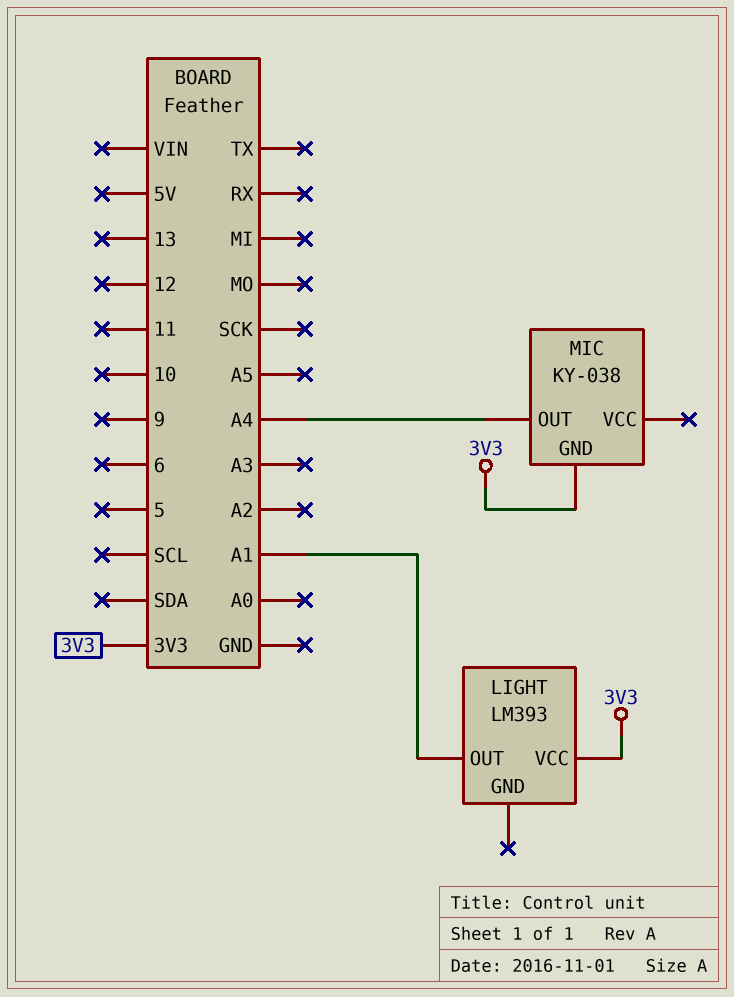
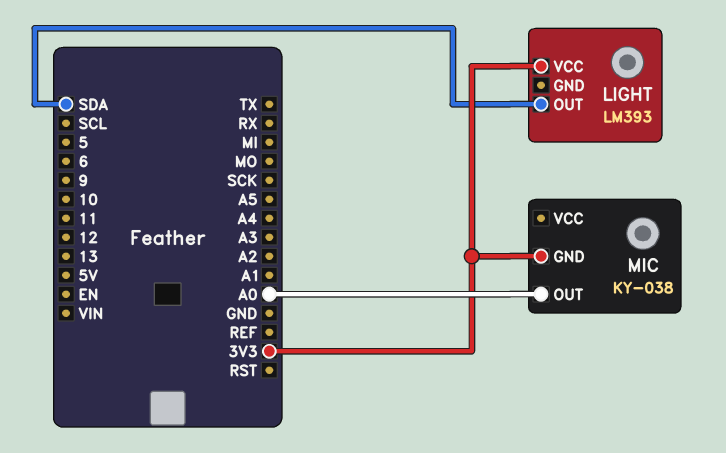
LIGHT pin OUT: A1 -> SDA
MIC pin OUT: A4 -> A0

